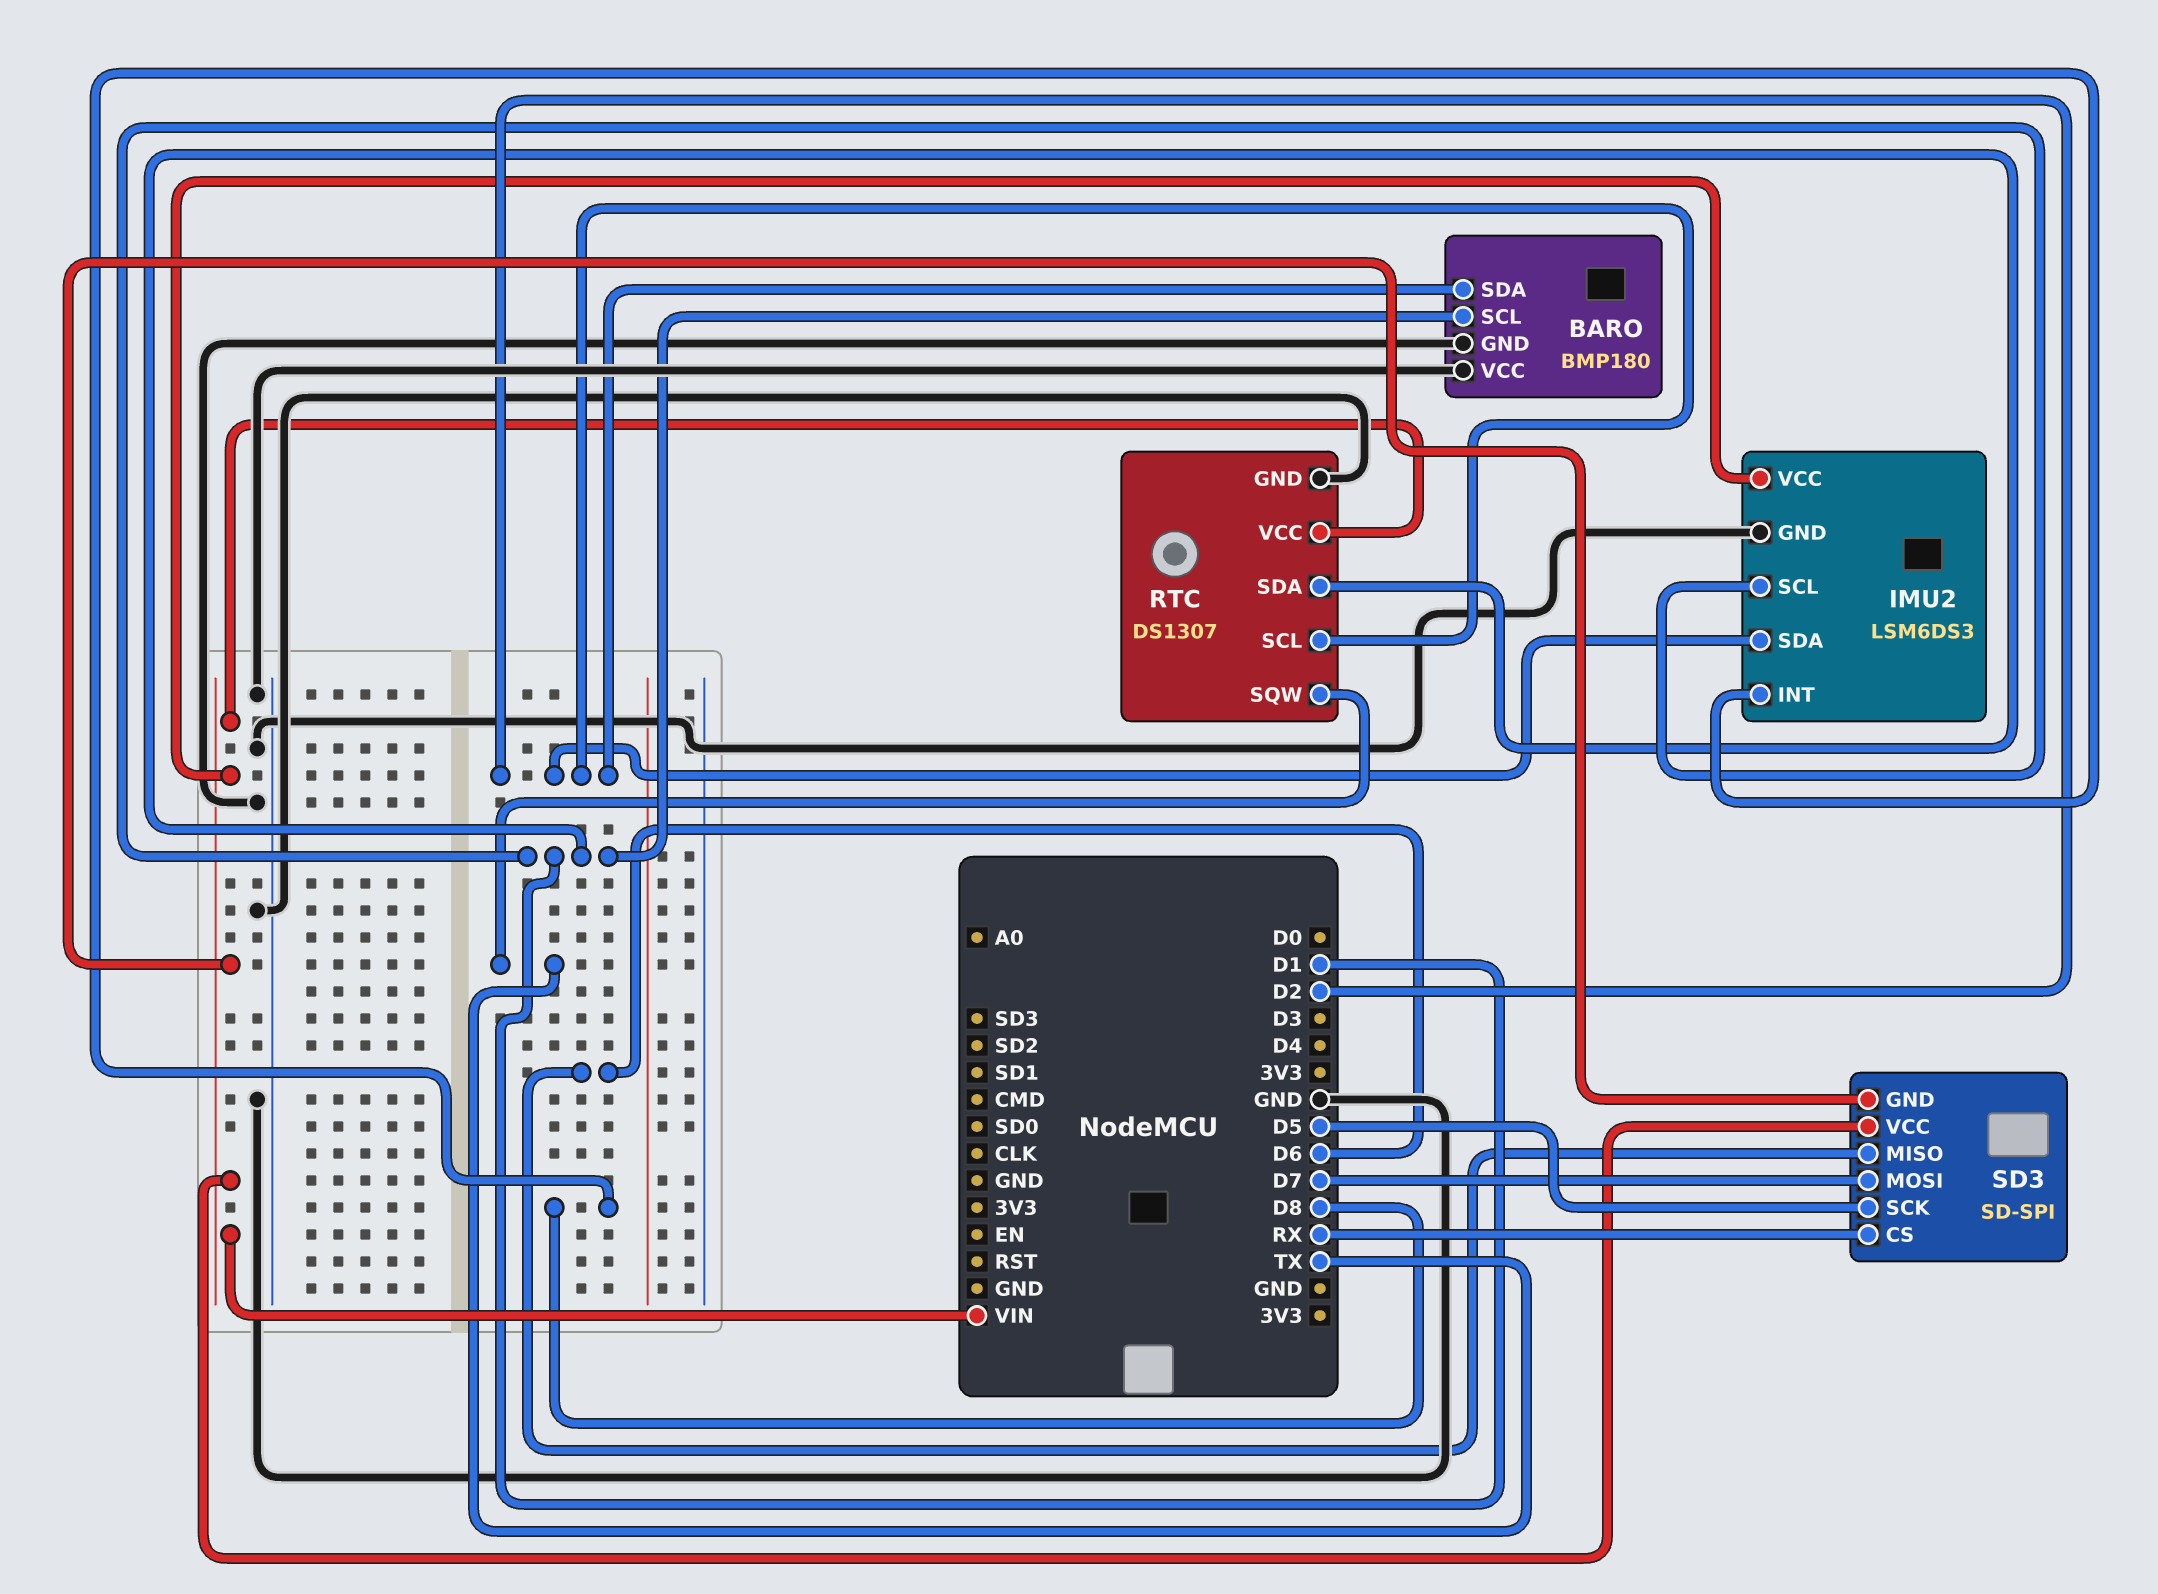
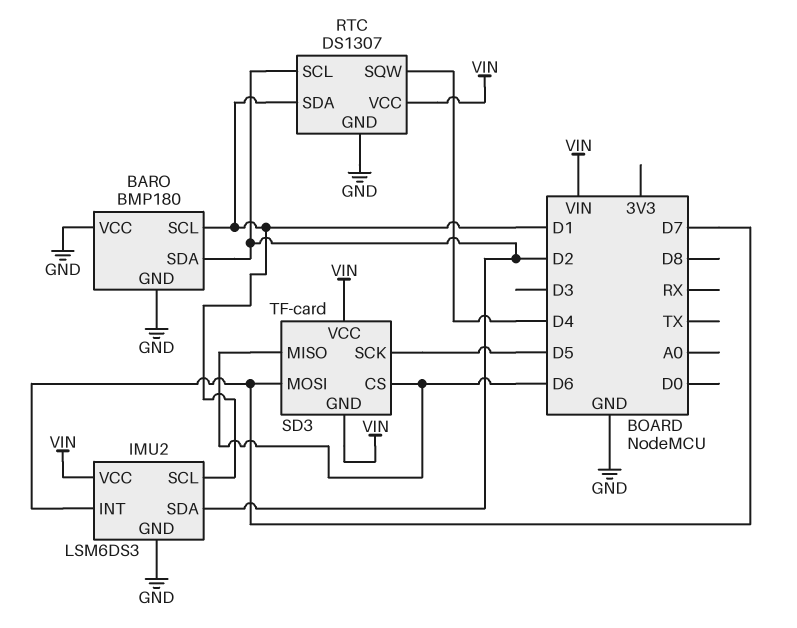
IMU2 pin INT: D8 -> D7
RTC pin SQW: TX -> D4
SD3: SD-SPI -> TF-card
SD3 pin CS: RX -> D6

